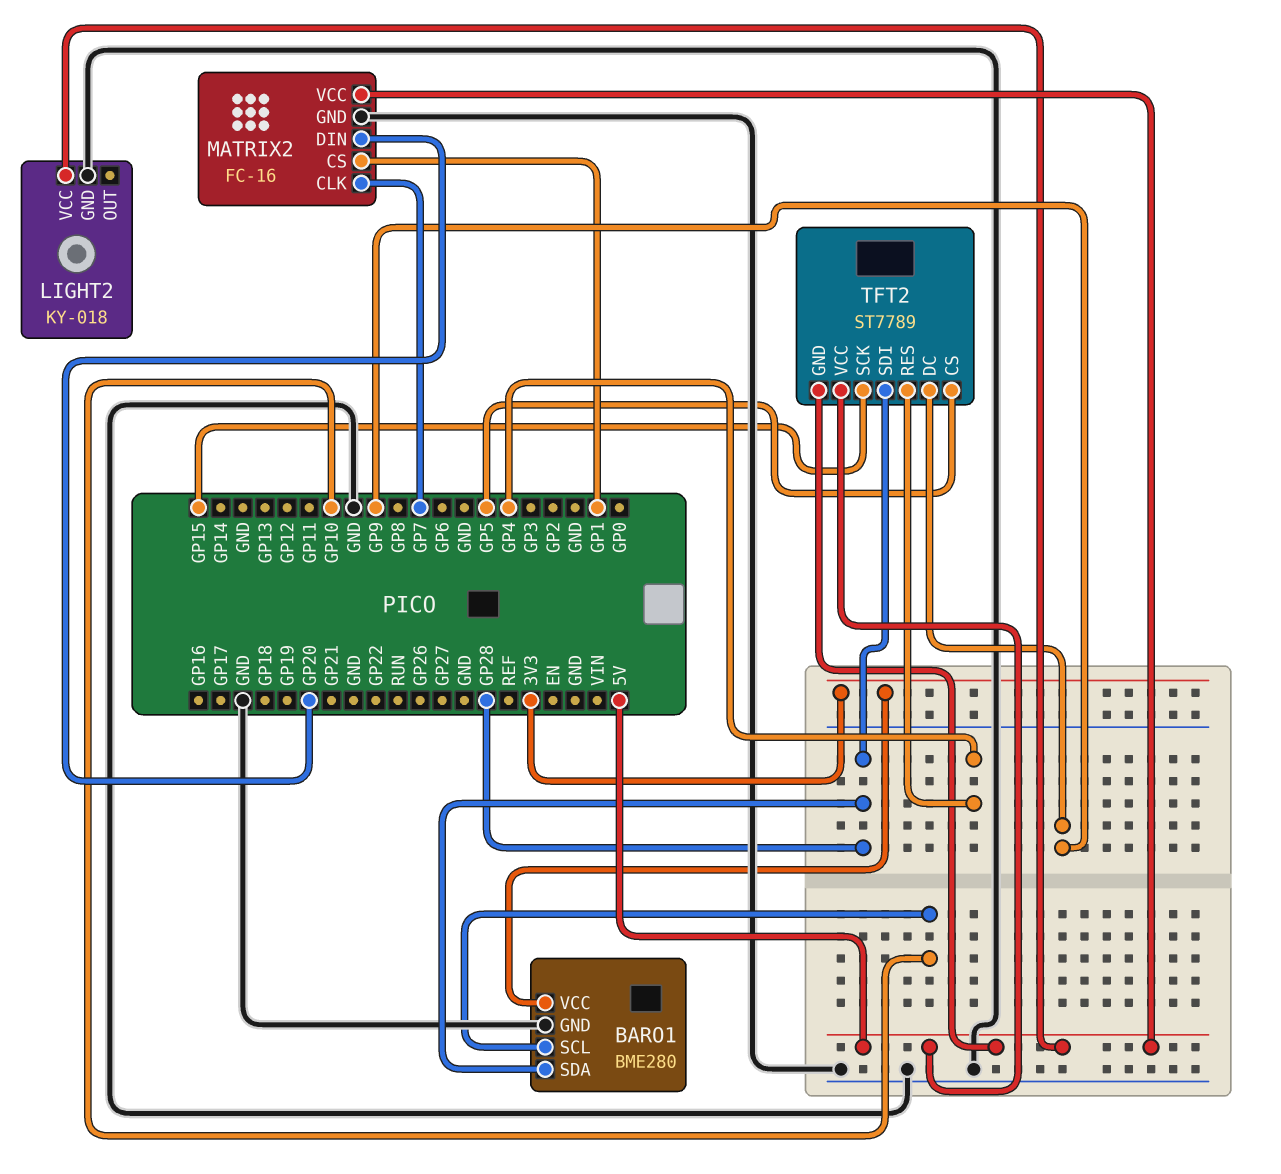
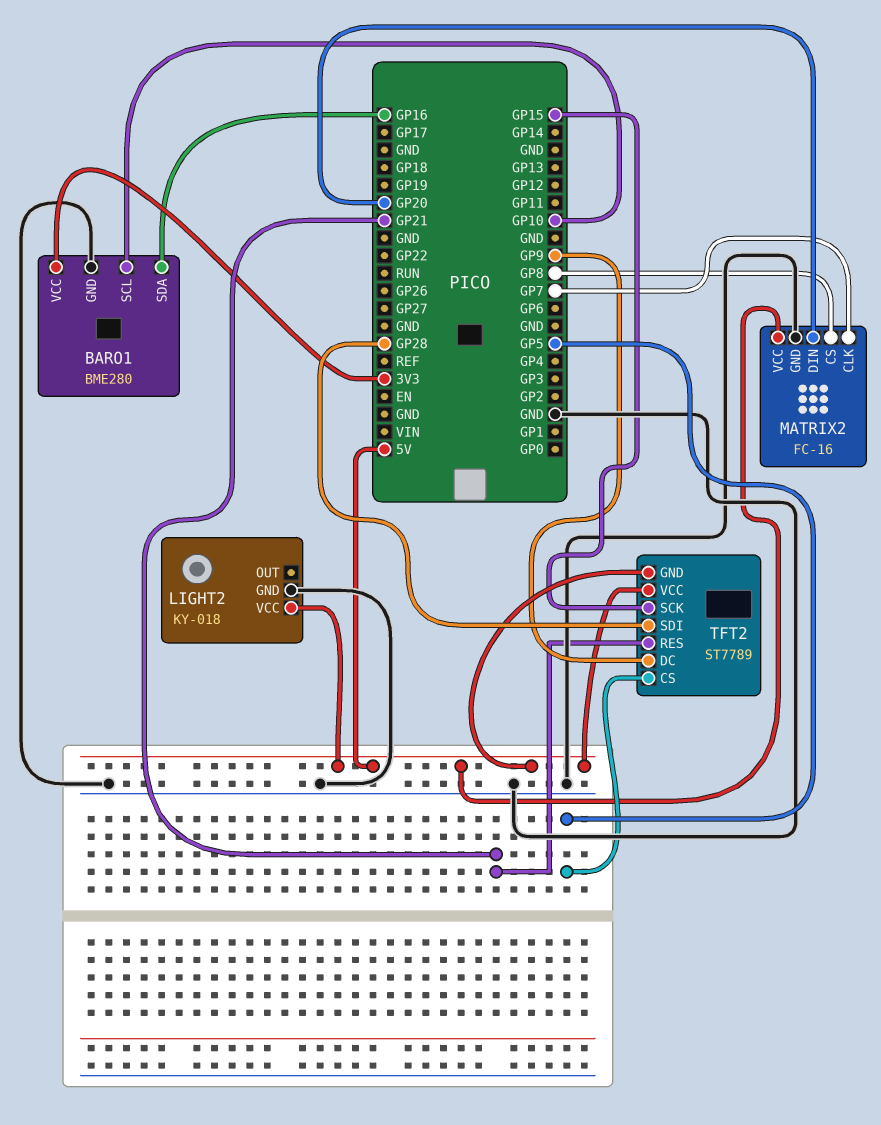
BARO1 pin SDA: GP28 -> GP16
MATRIX2 pin CS: GP1 -> GP8
TFT2 pin RES: GP4 -> GP21

